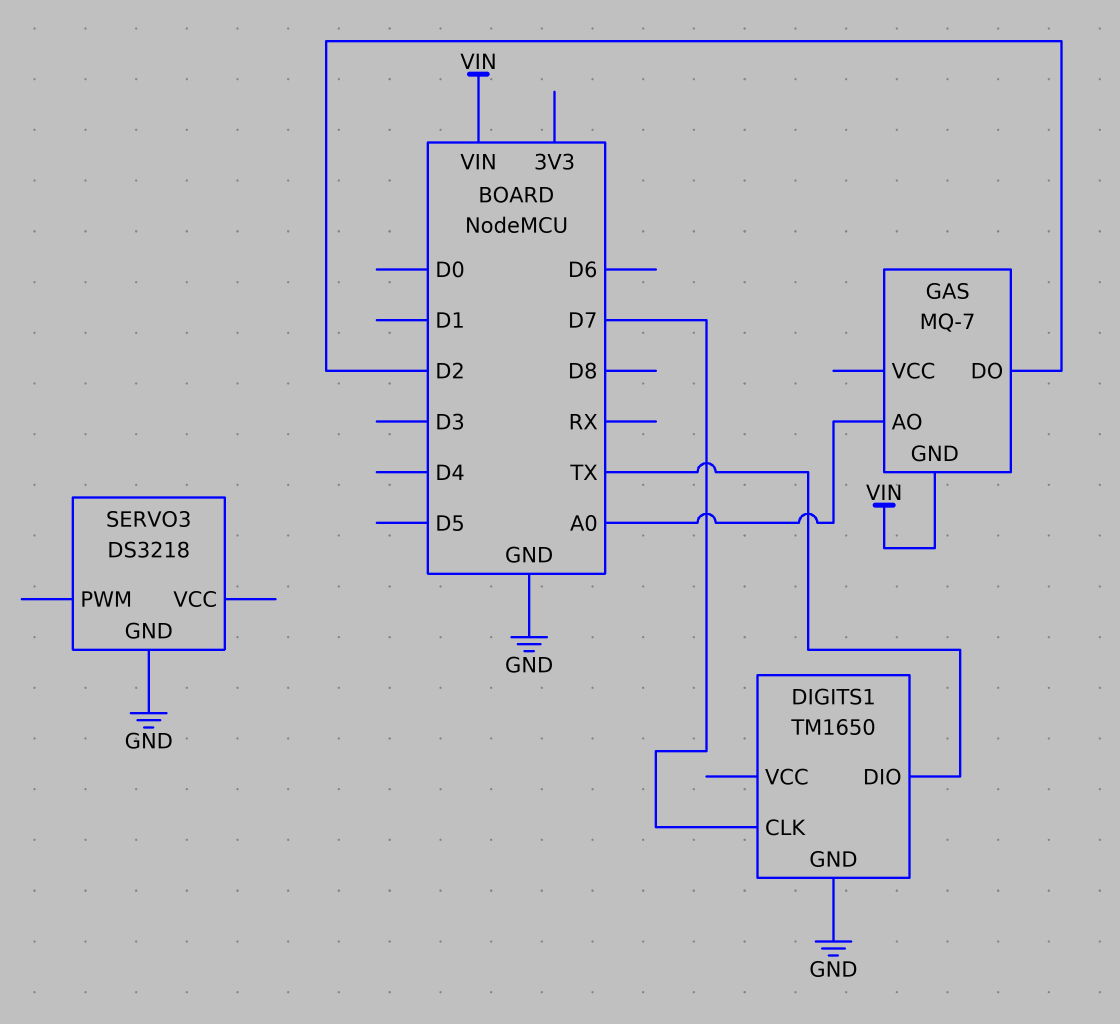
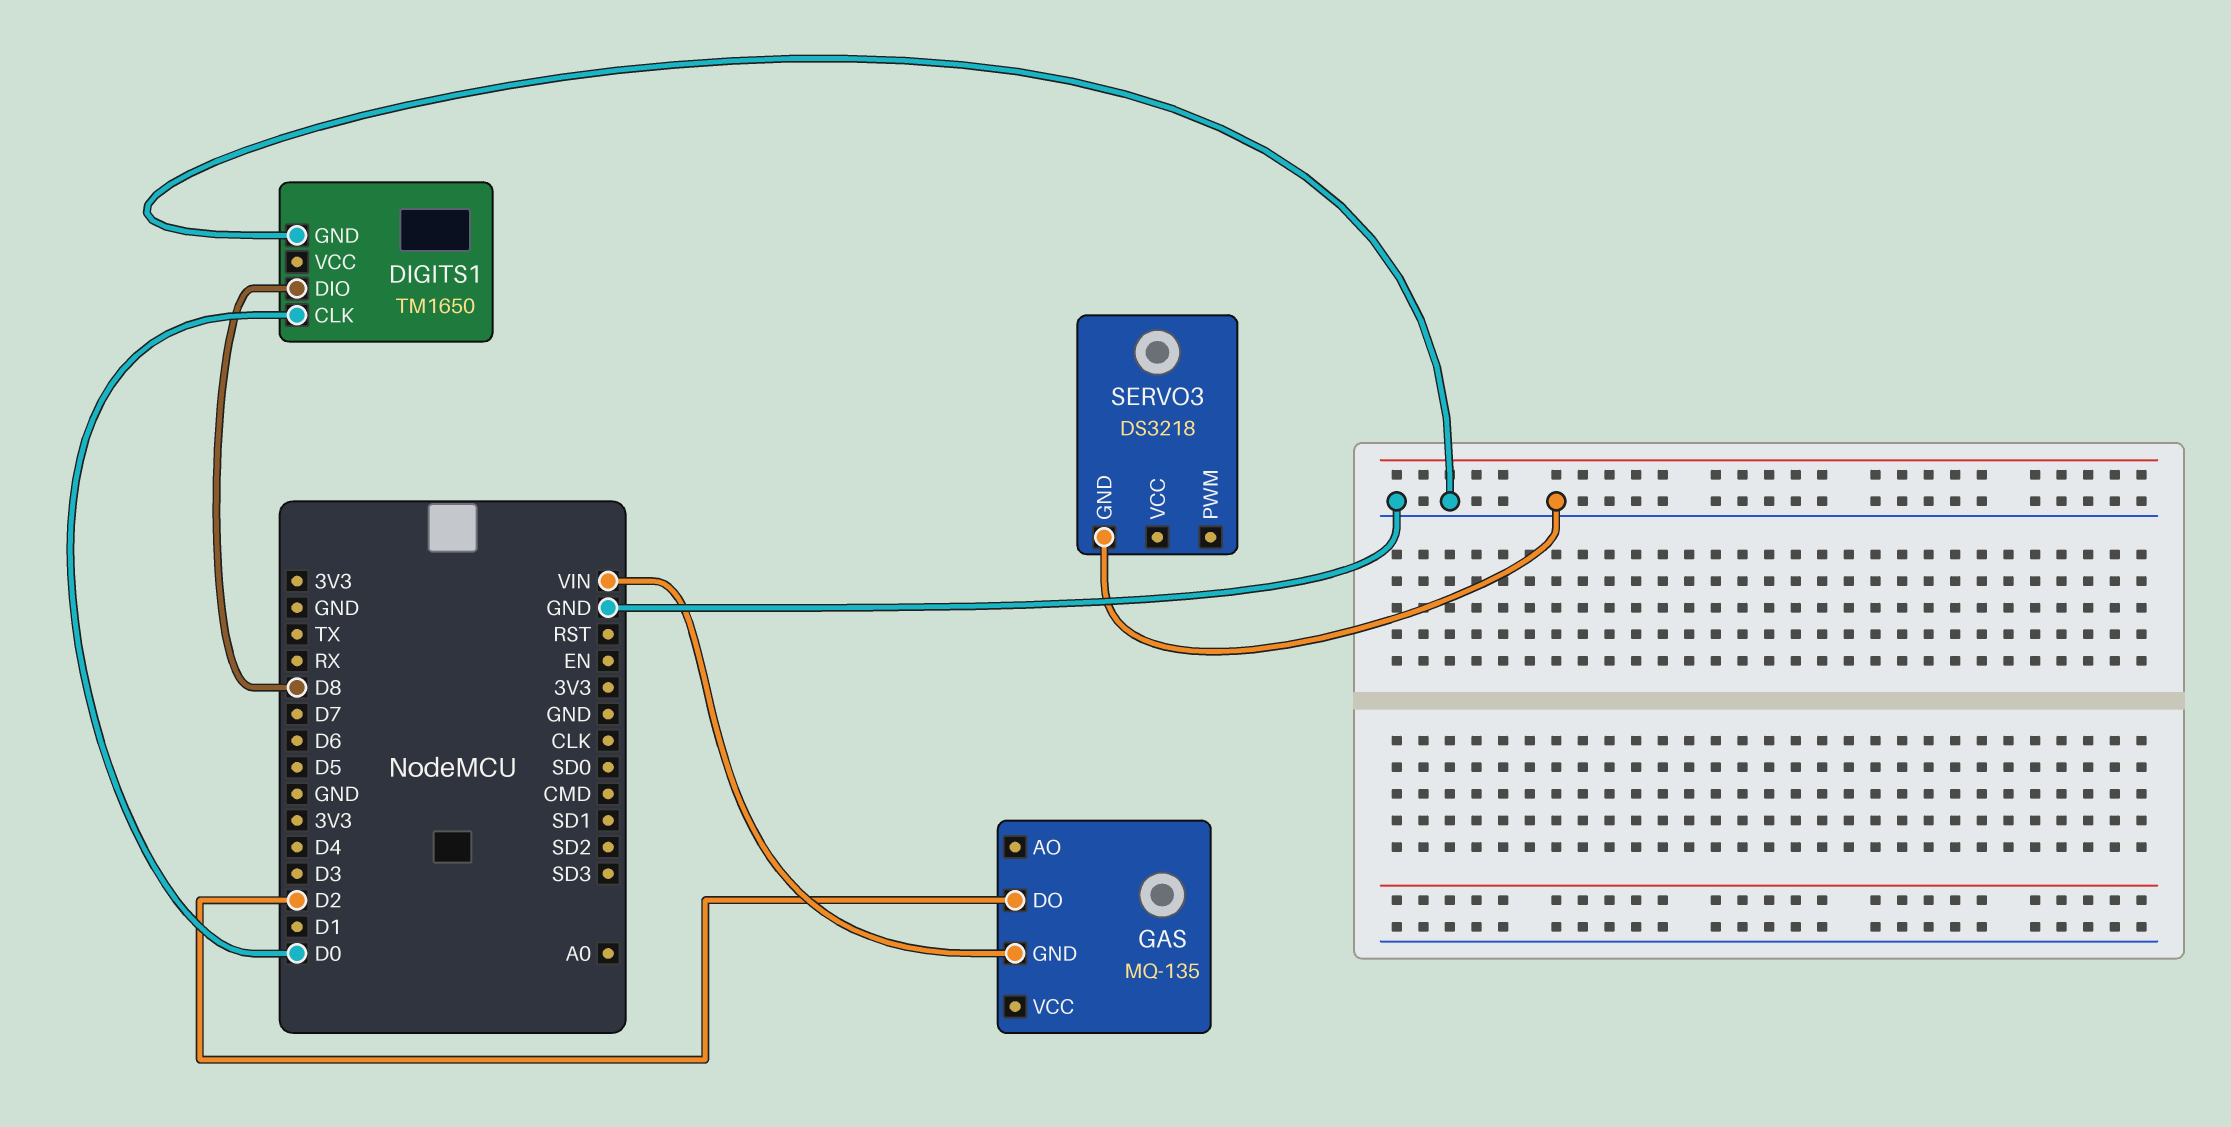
DIGITS1 pin CLK: D7 -> D0
DIGITS1 pin DIO: TX -> D8
GAS: MQ-7 -> MQ-135
GAS pin AO: A0 -> none

